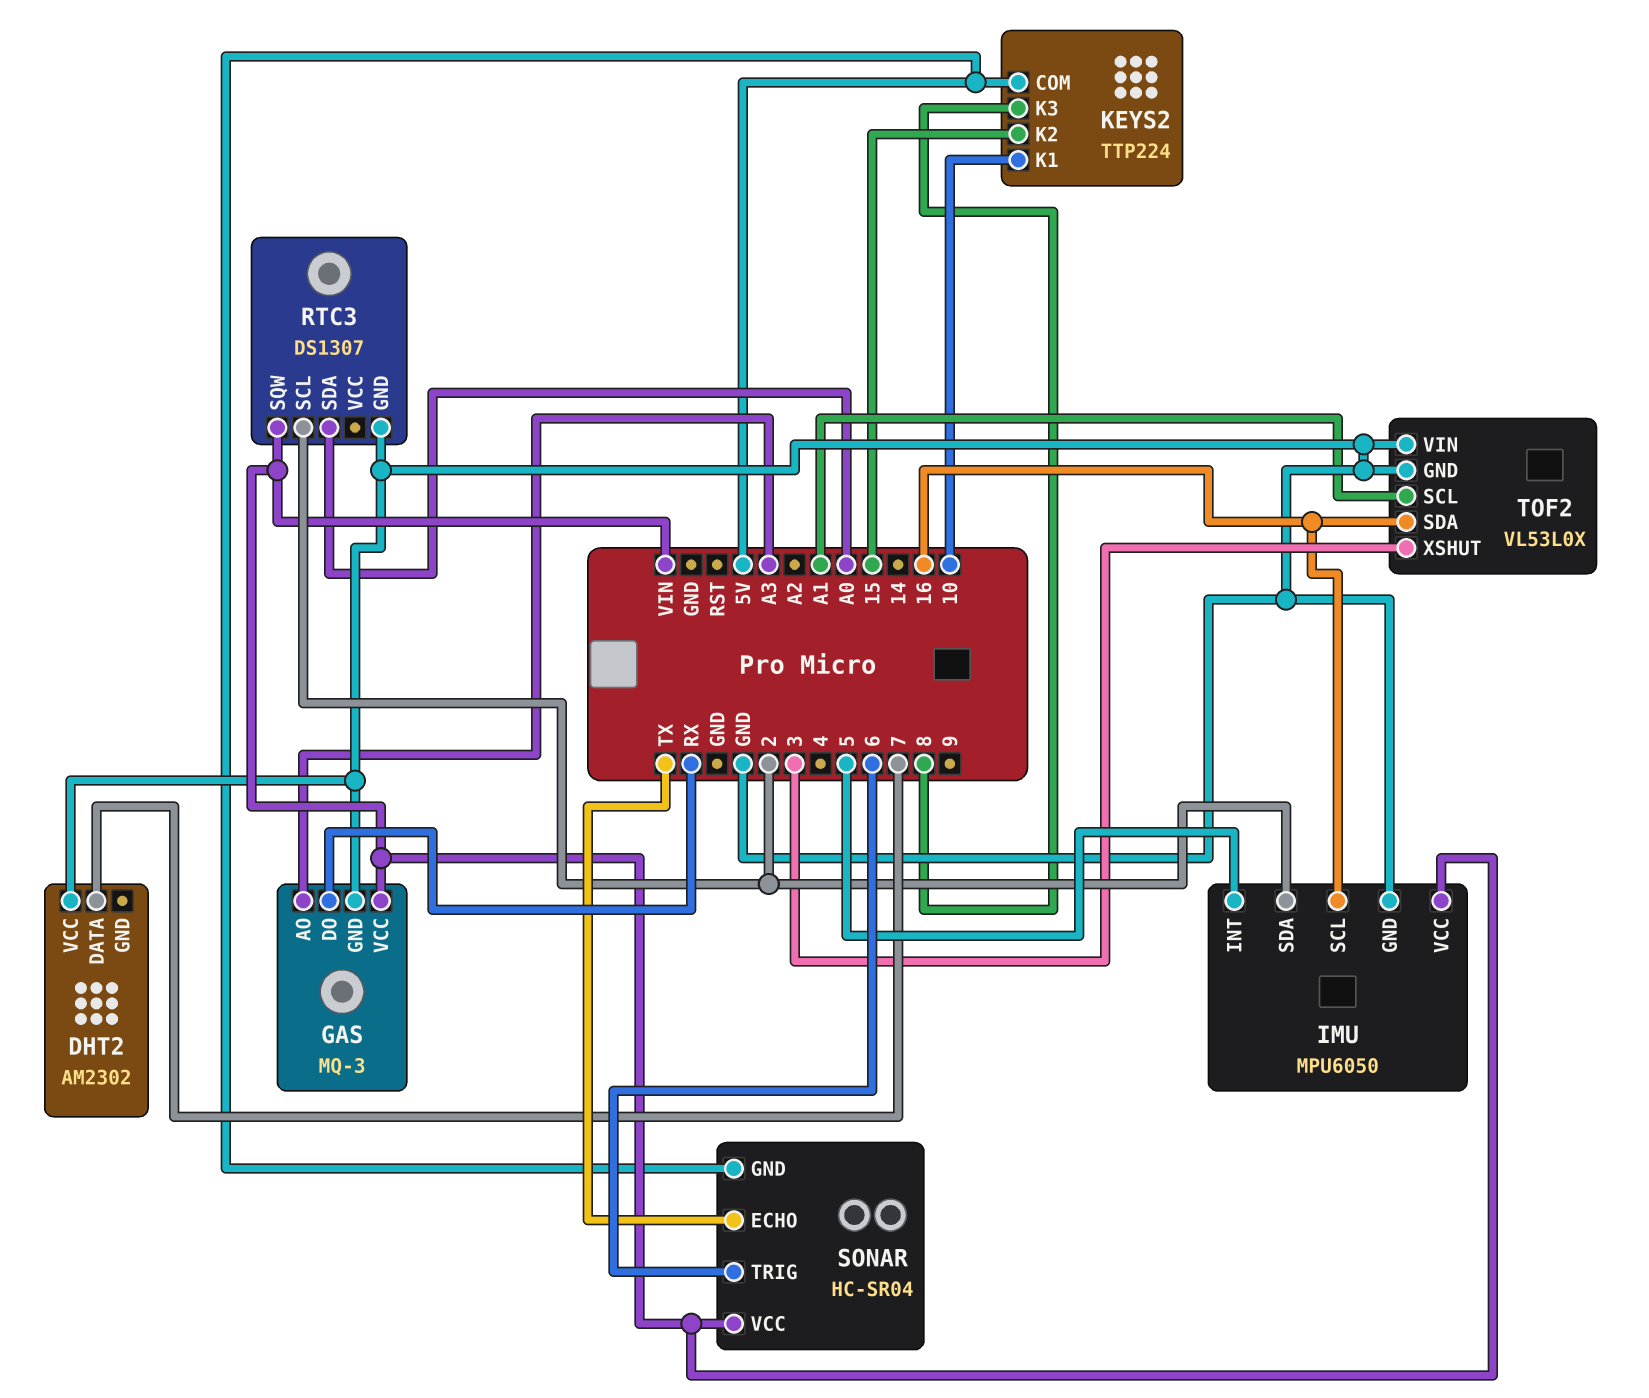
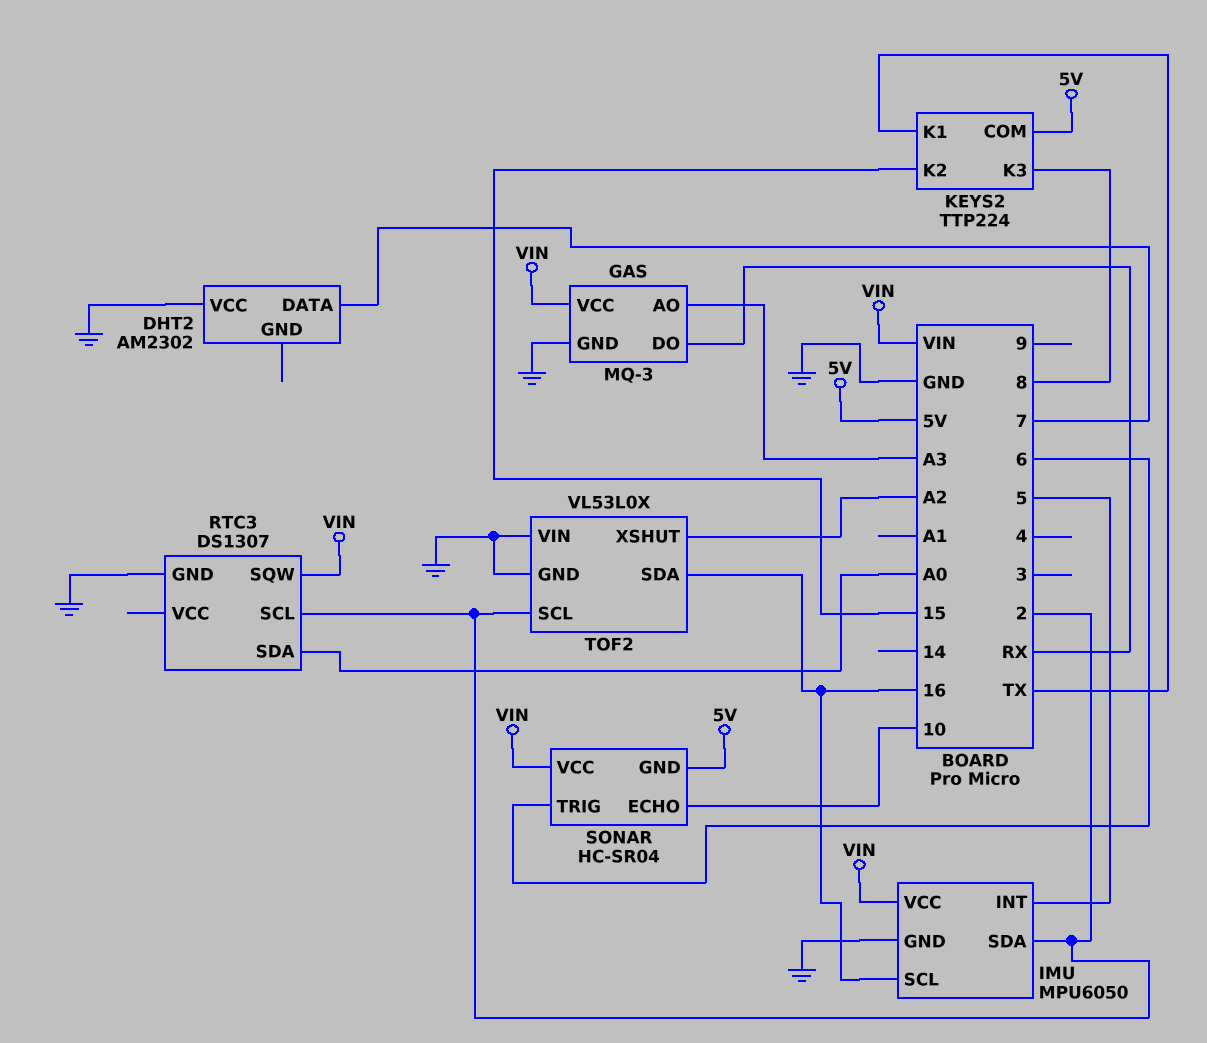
KEYS2 pin K1: 10 -> TX
SONAR pin ECHO: TX -> 10
TOF2 pin SCL: A1 -> 2
TOF2 pin XSHUT: 3 -> A2

